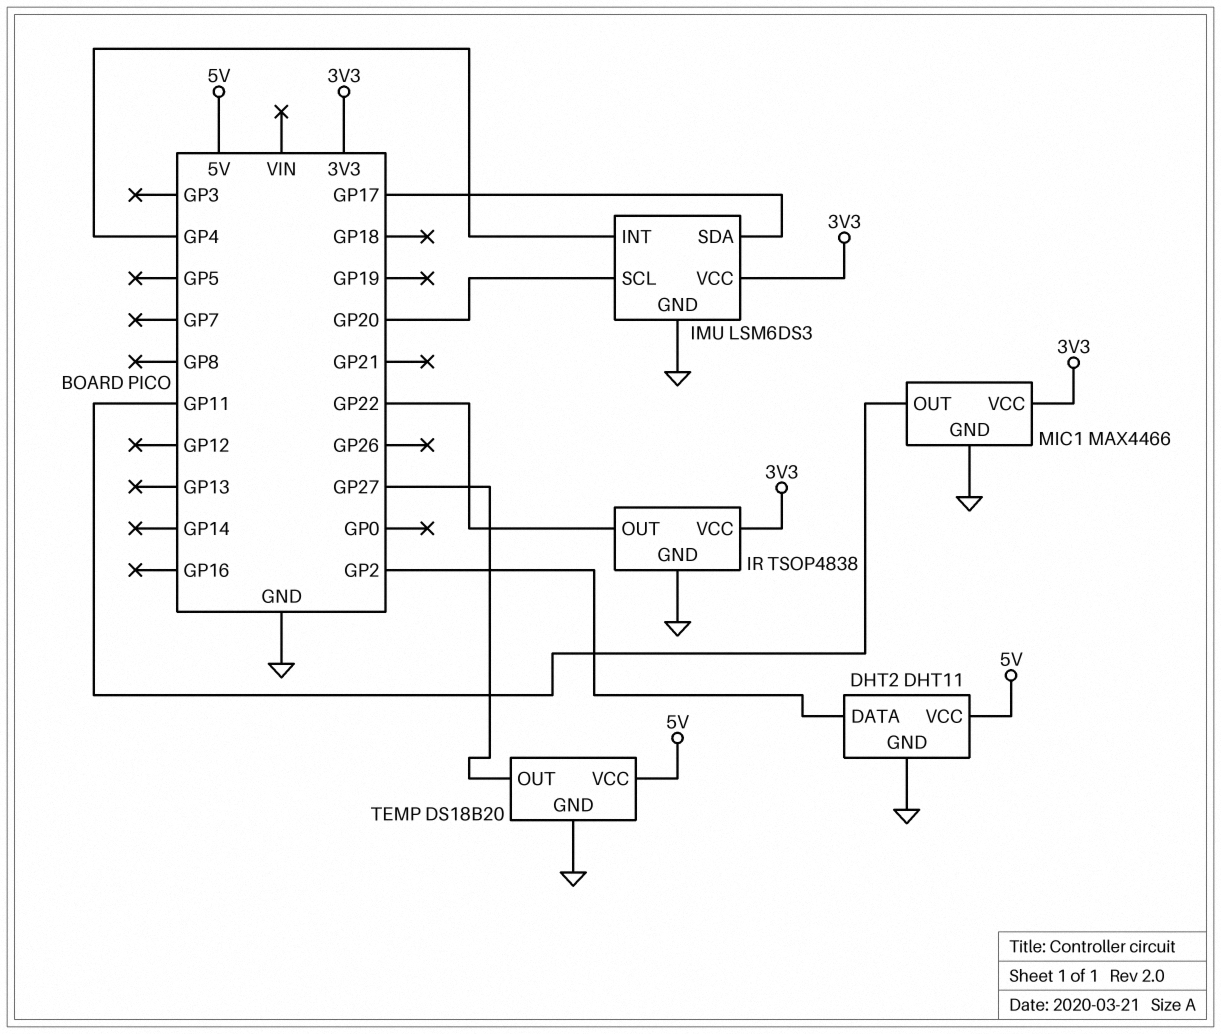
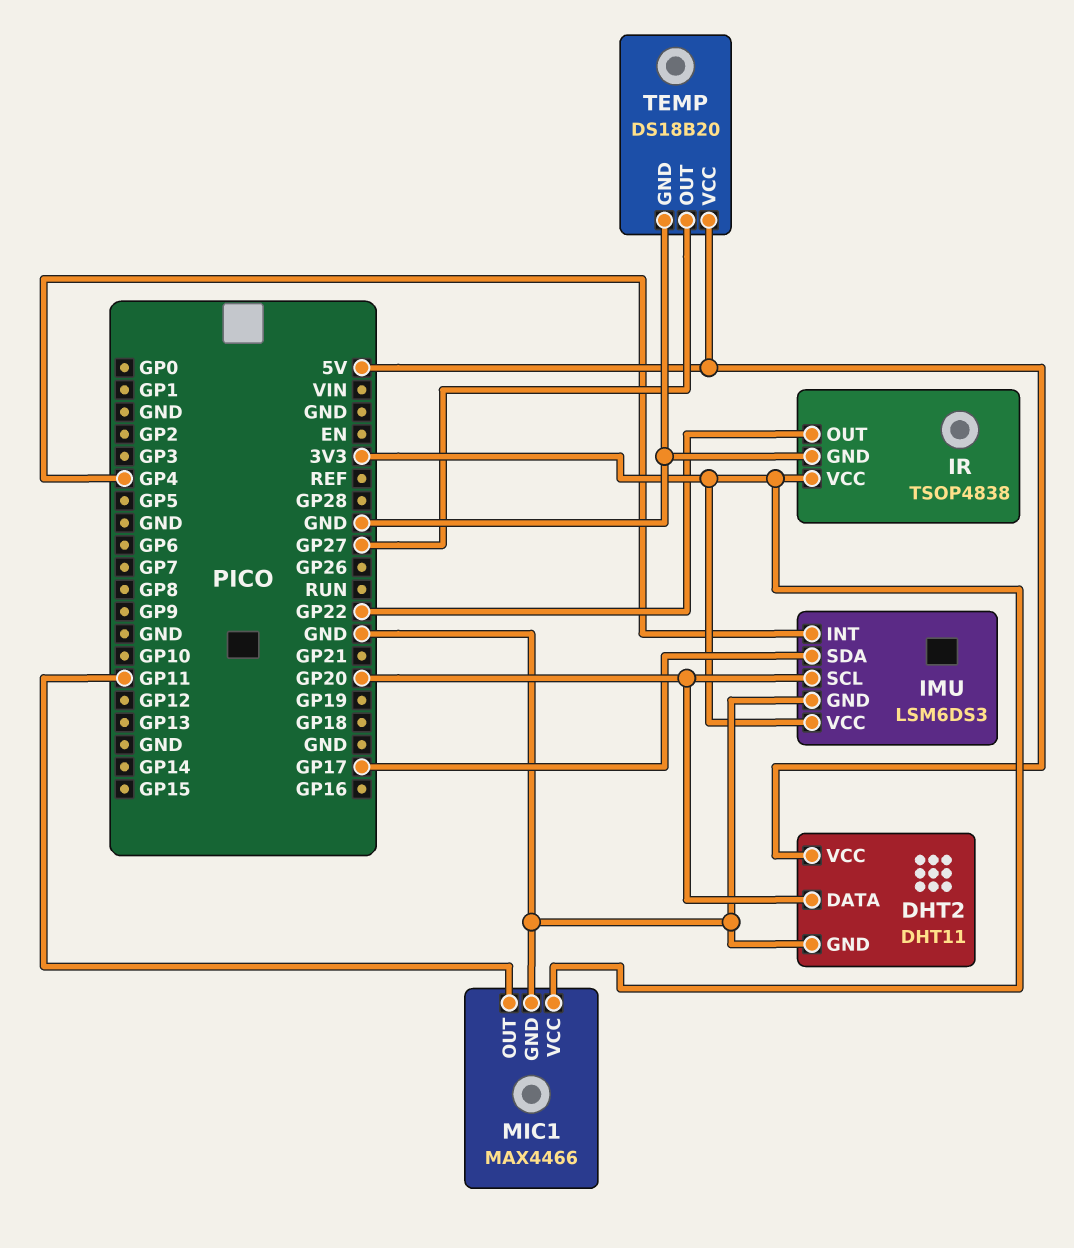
DHT2 pin DATA: GP2 -> GP20

